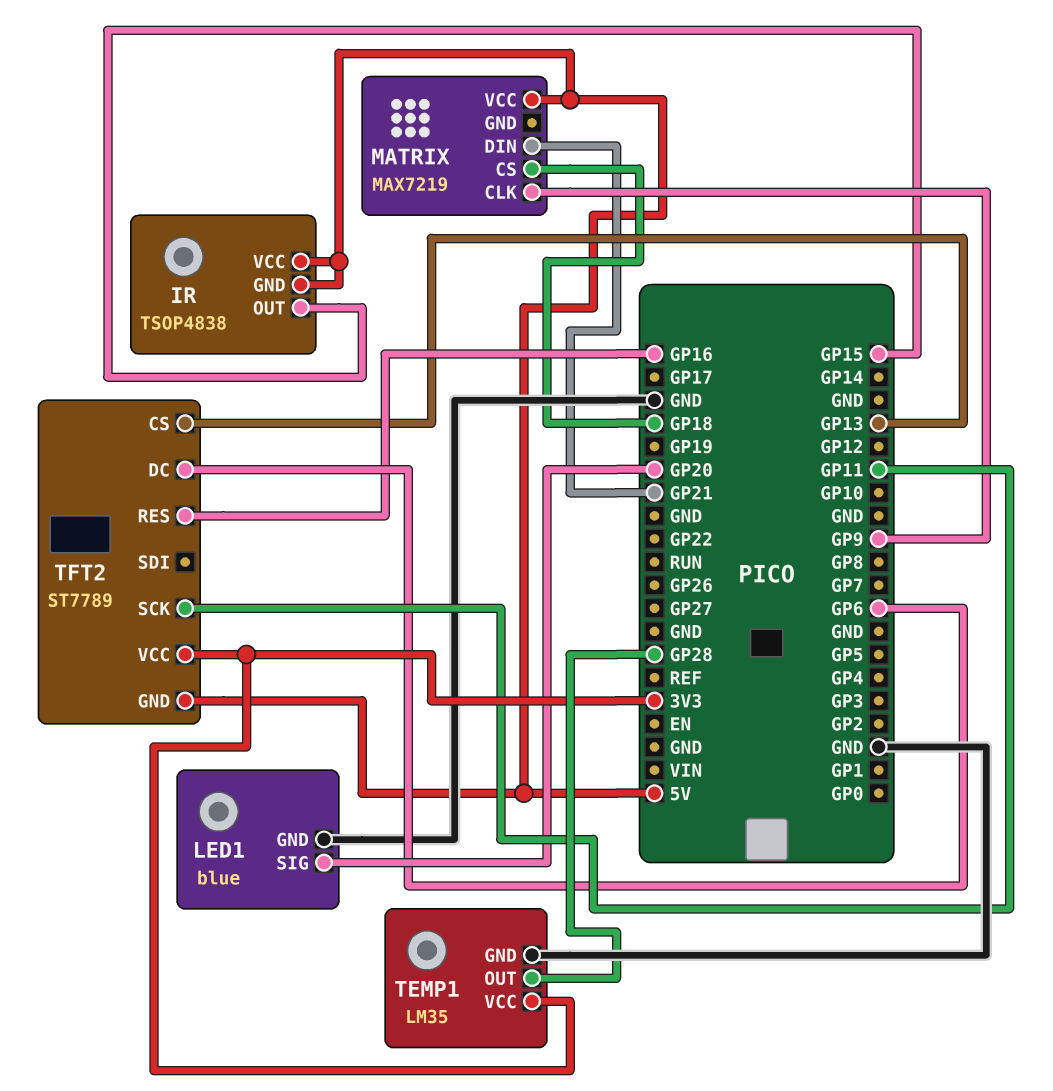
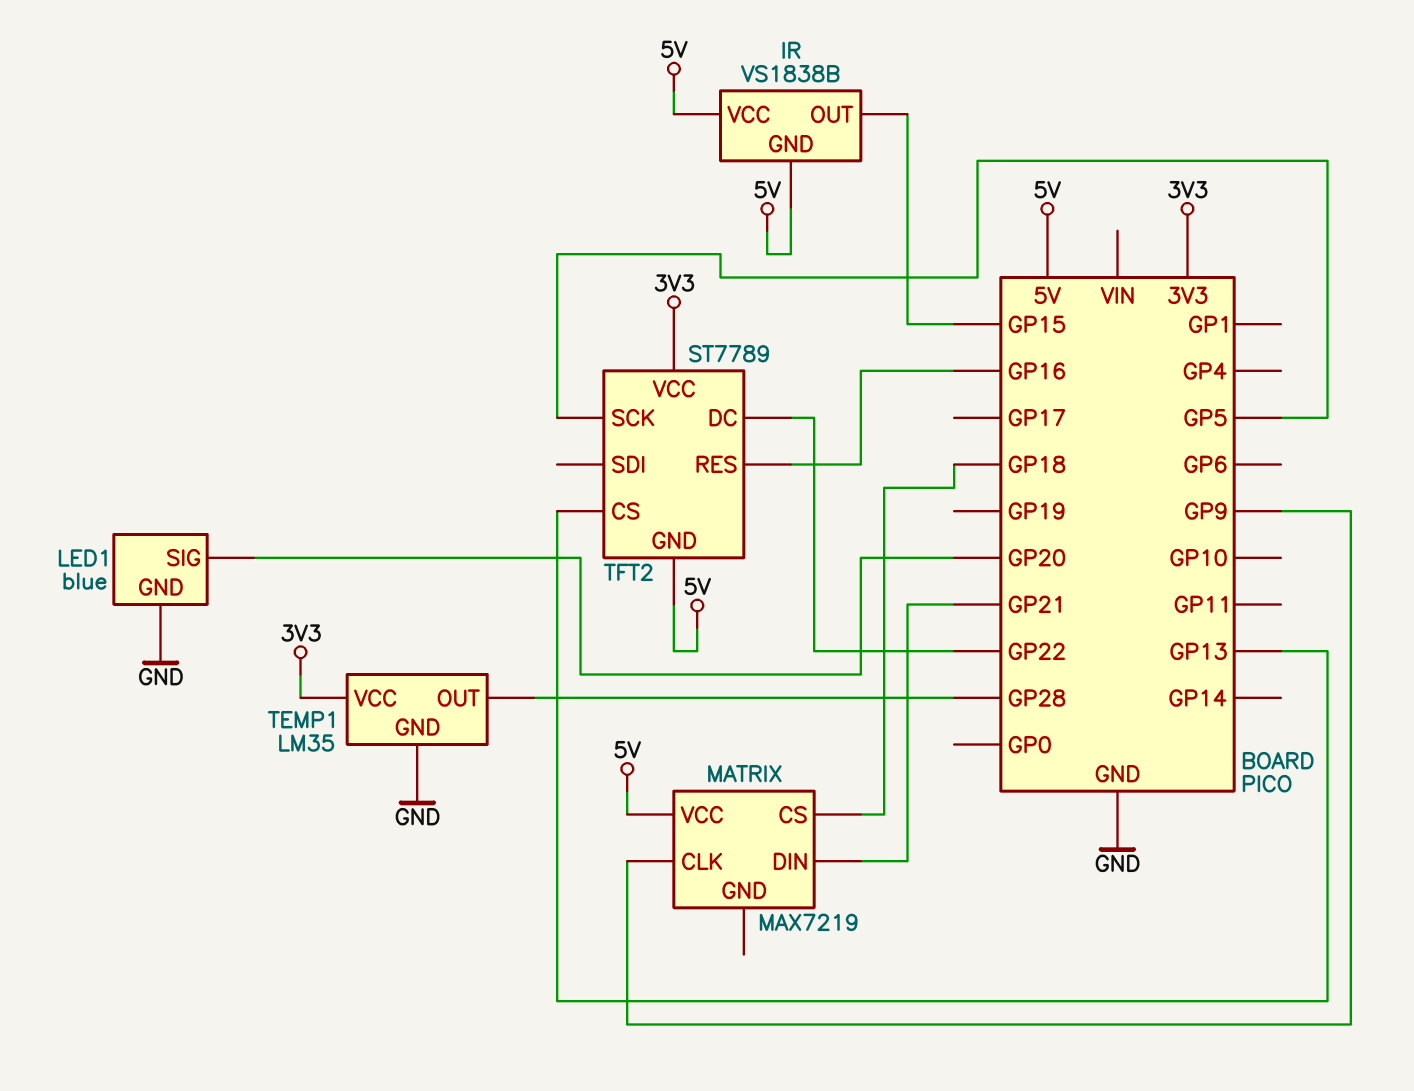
IR: TSOP4838 -> VS1838B
TFT2 pin DC: GP6 -> GP22
TFT2 pin SCK: GP11 -> GP5

